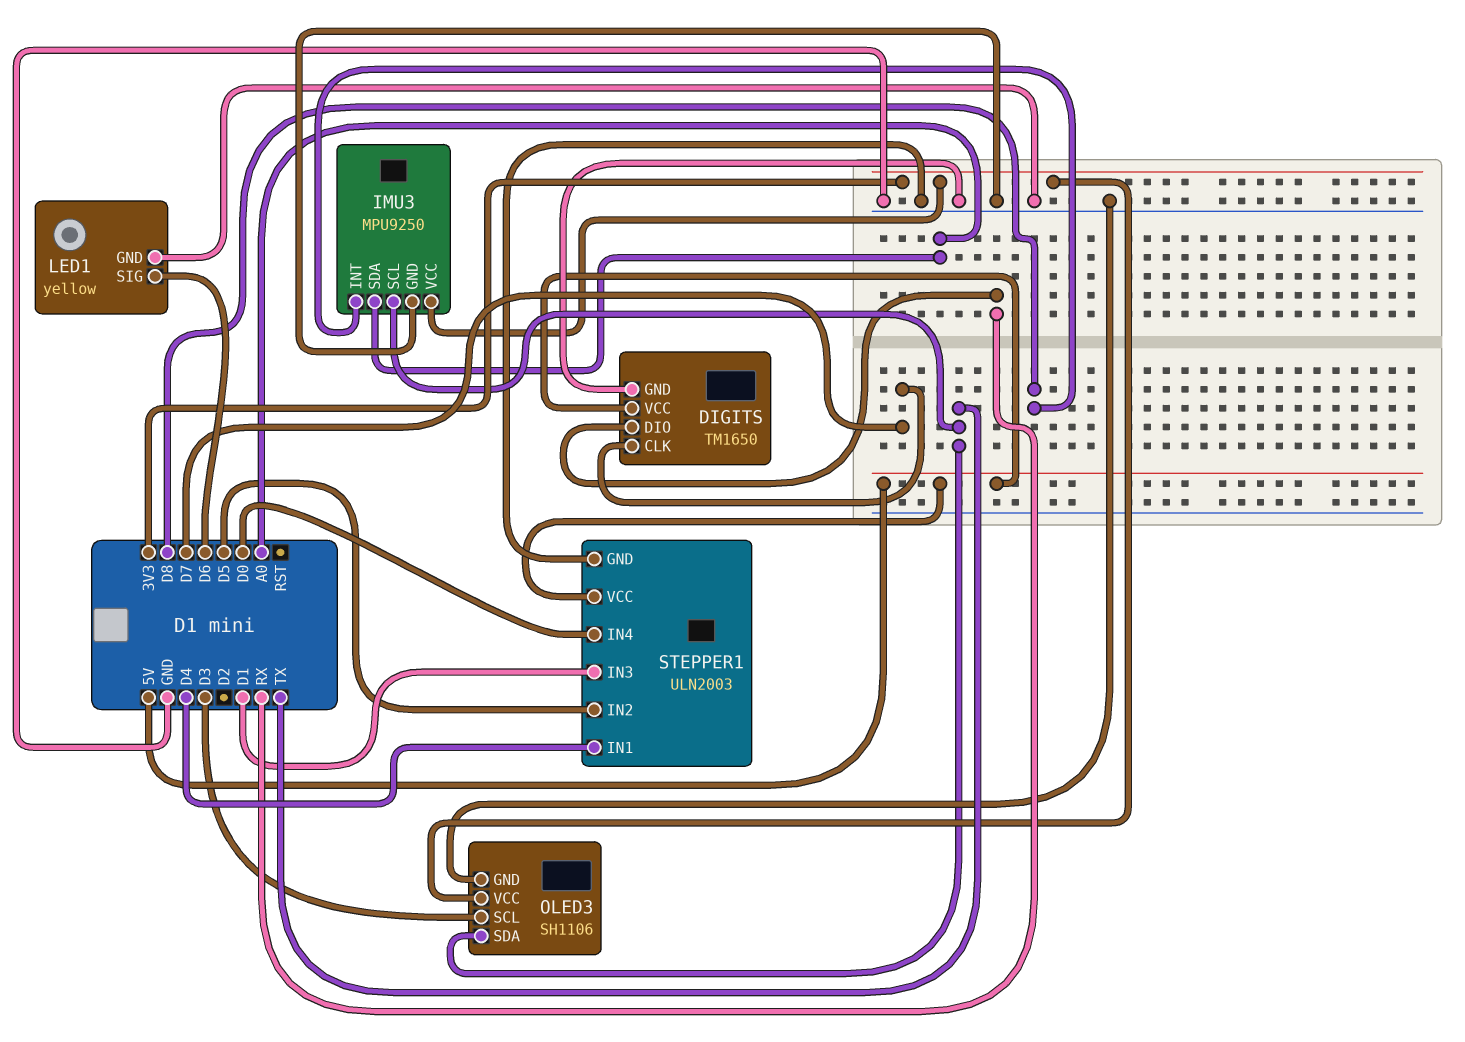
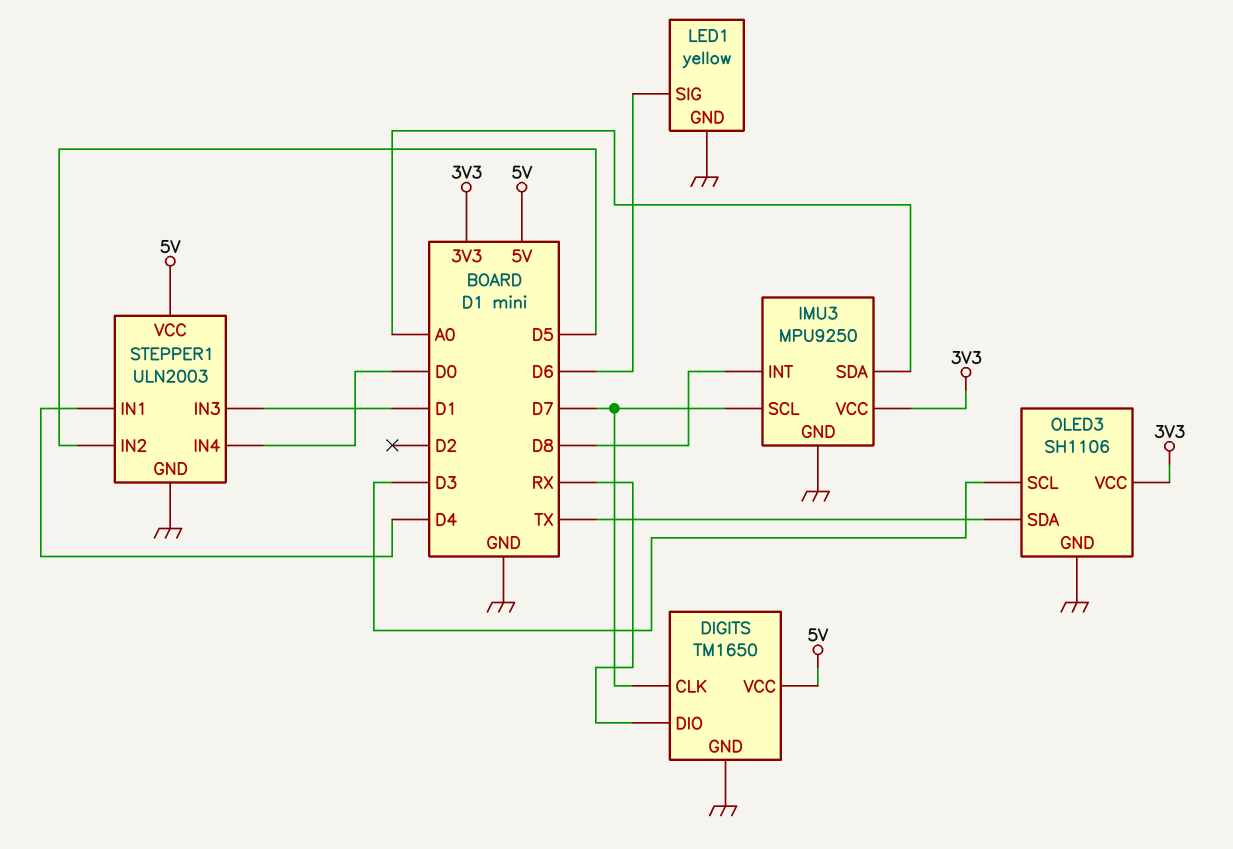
IMU3 pin SCL: TX -> D7

